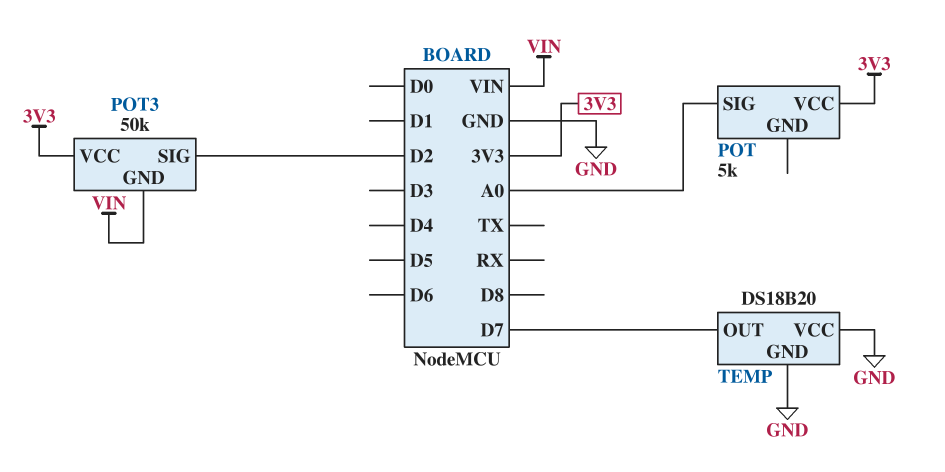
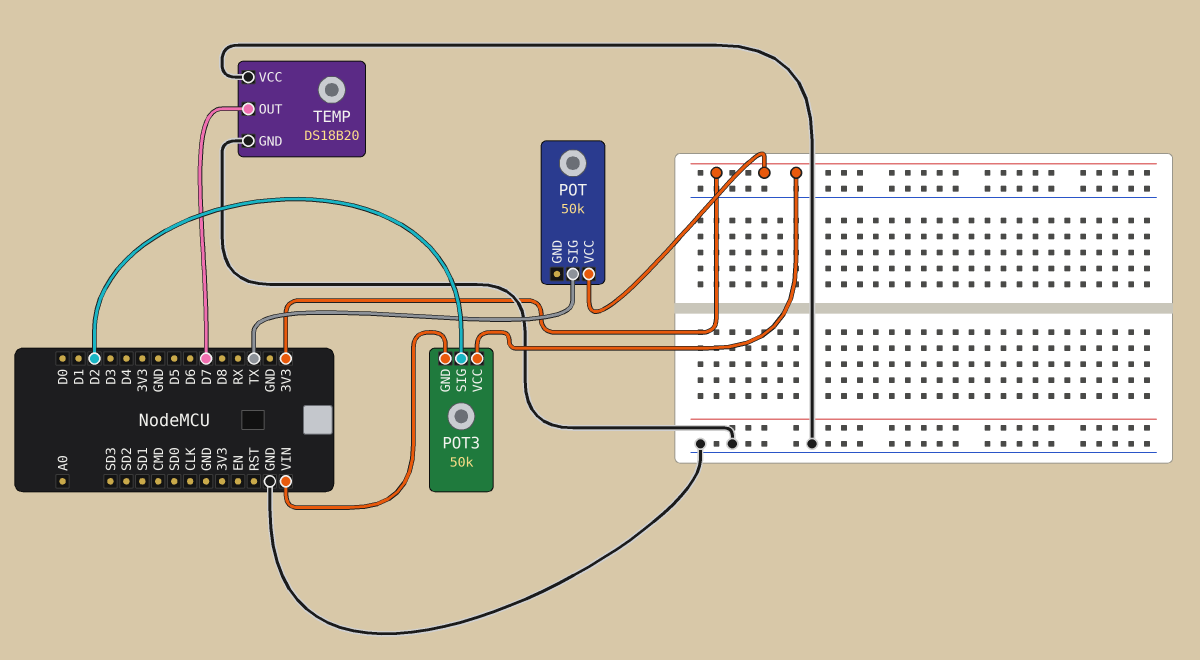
POT: 5k -> 50k
POT pin SIG: A0 -> TX

